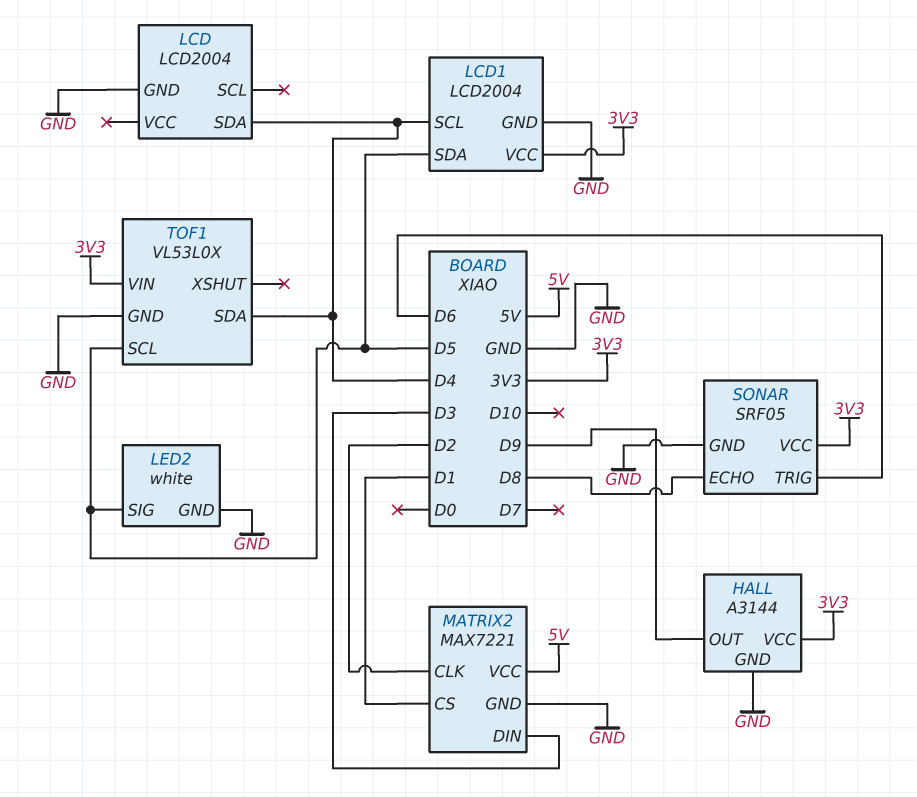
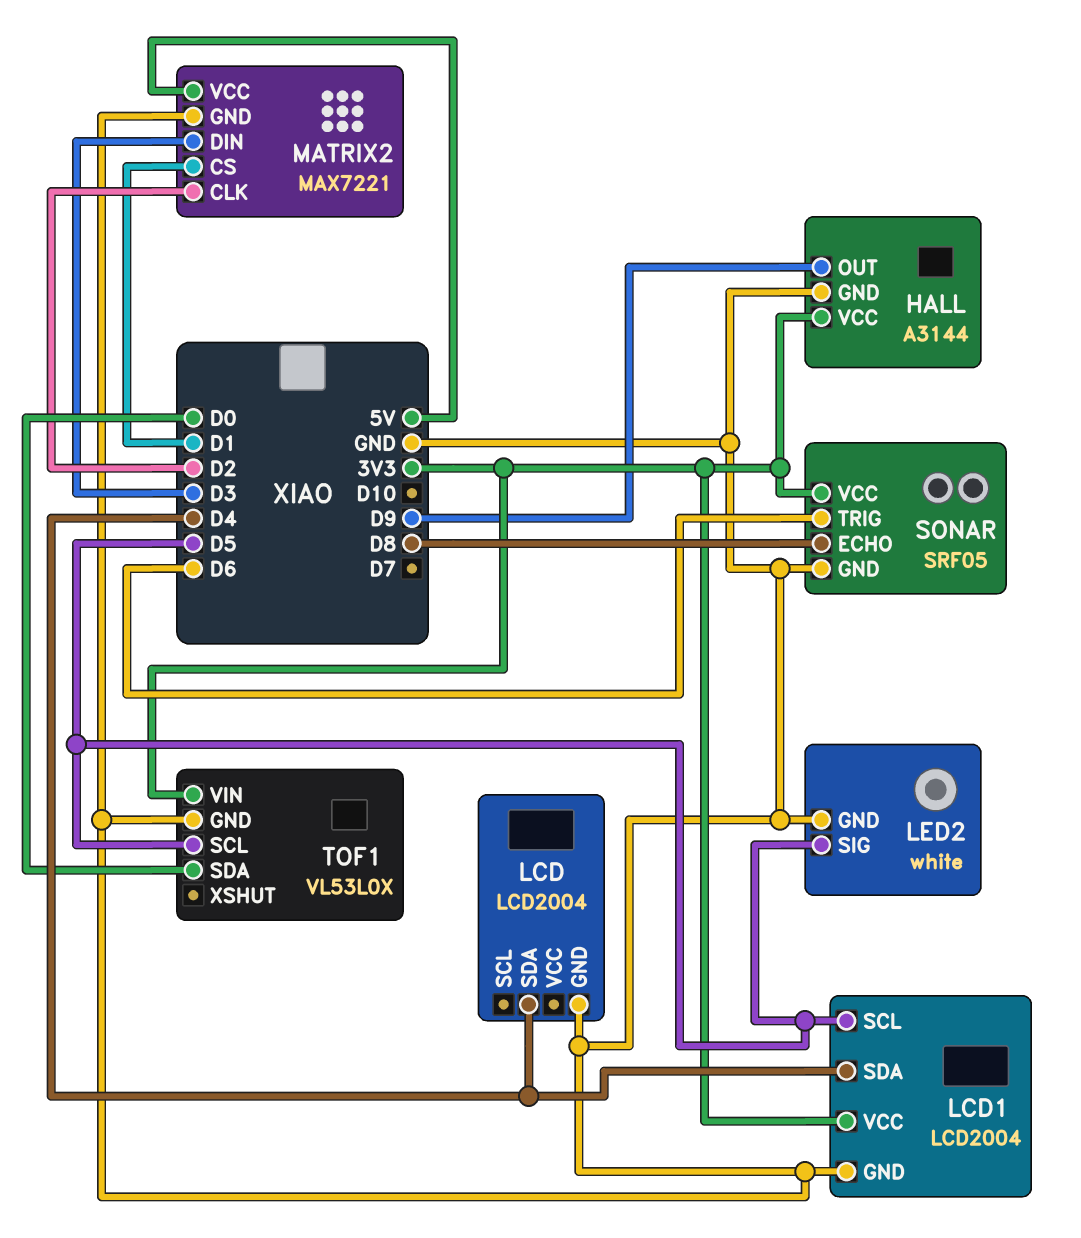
LCD1 pin SCL: D4 -> D5
LCD1 pin SDA: D5 -> D4
TOF1 pin SDA: D4 -> D0

